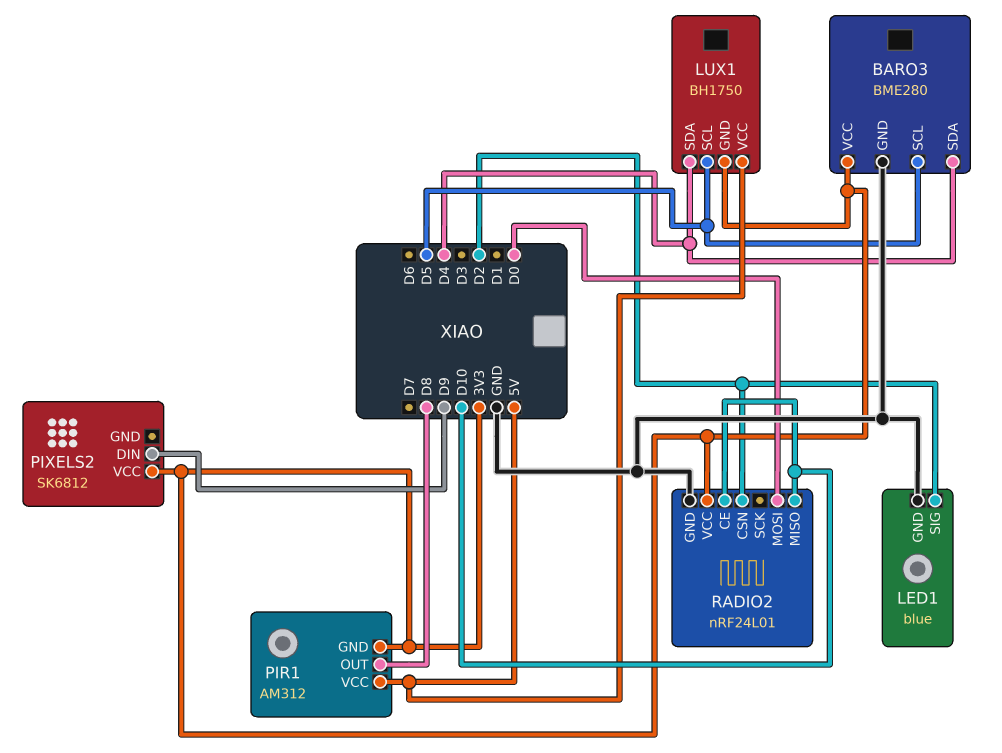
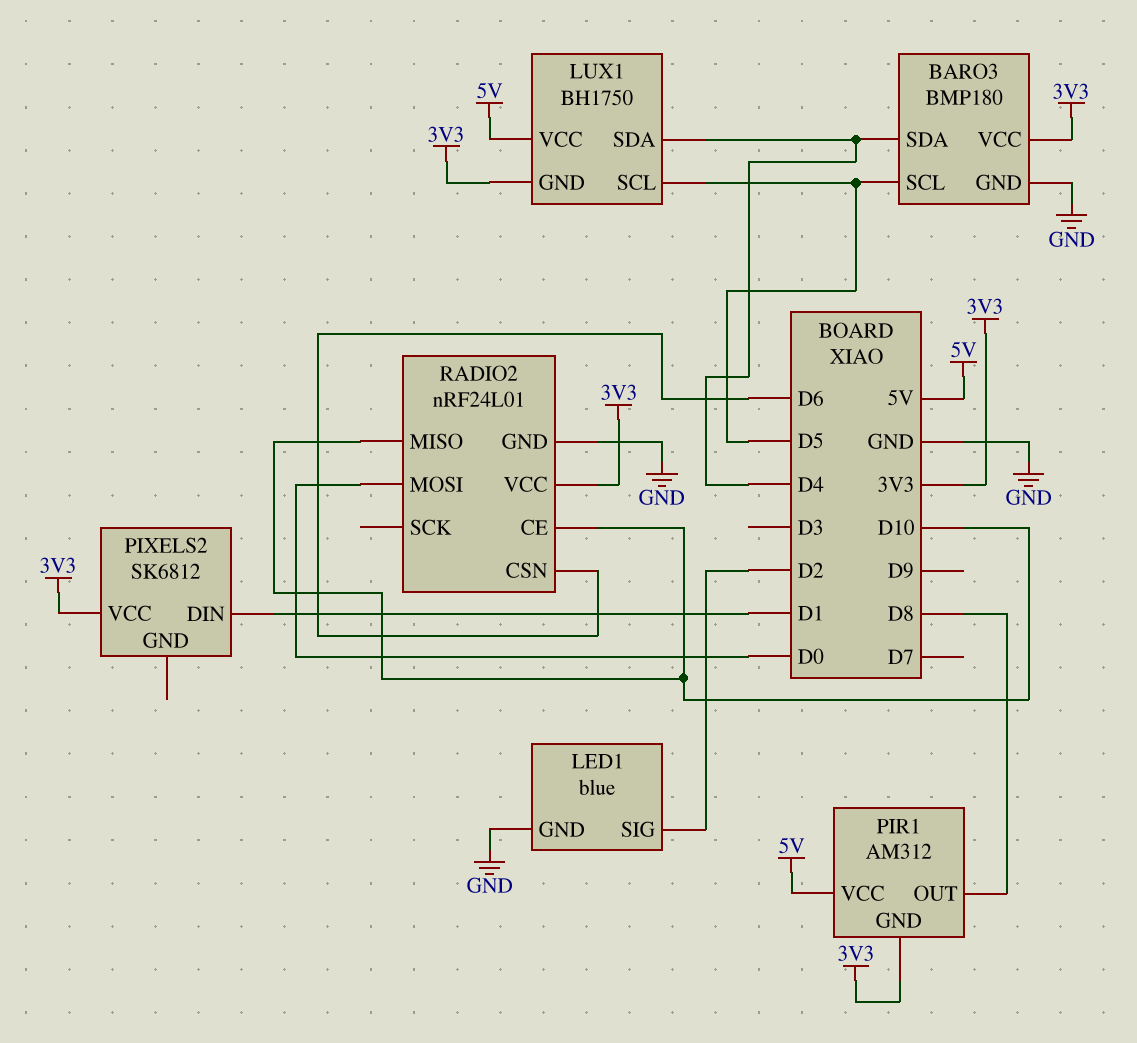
BARO3: BME280 -> BMP180
PIXELS2 pin DIN: D9 -> D1
RADIO2 pin CSN: D2 -> D6

